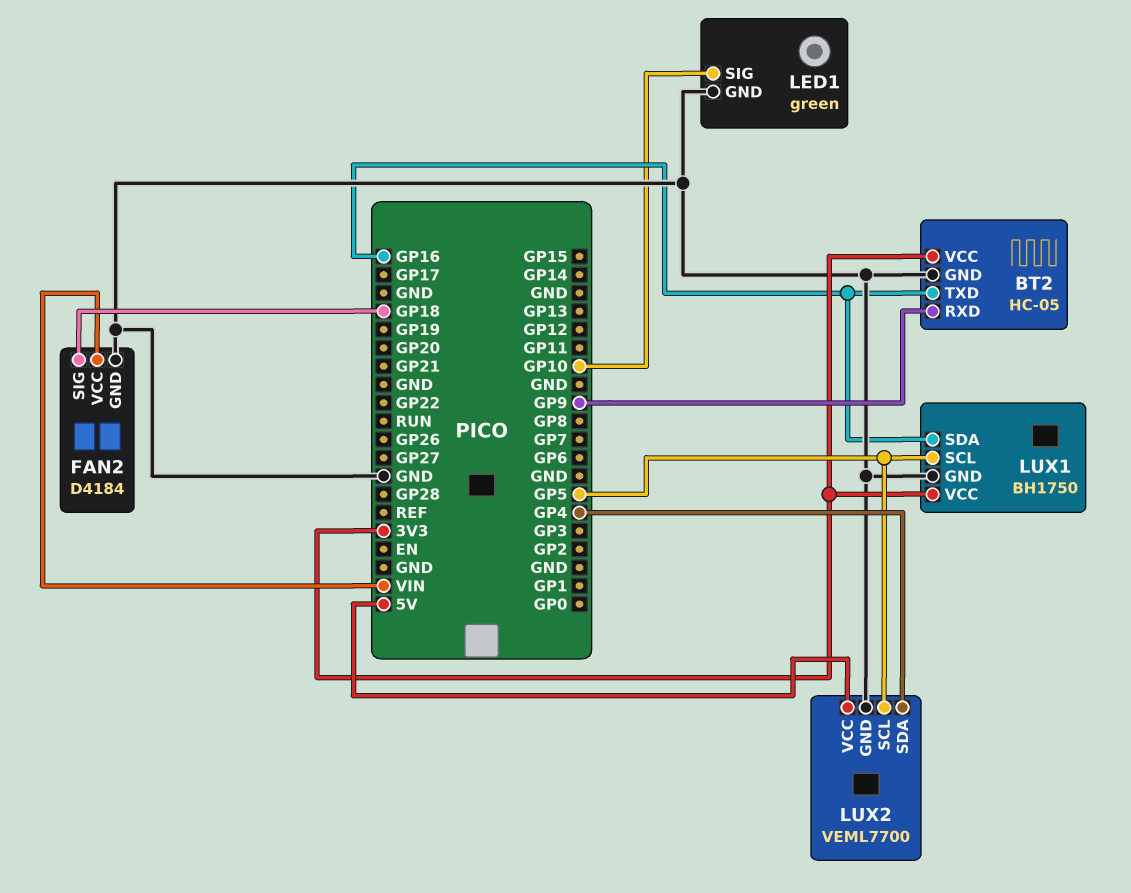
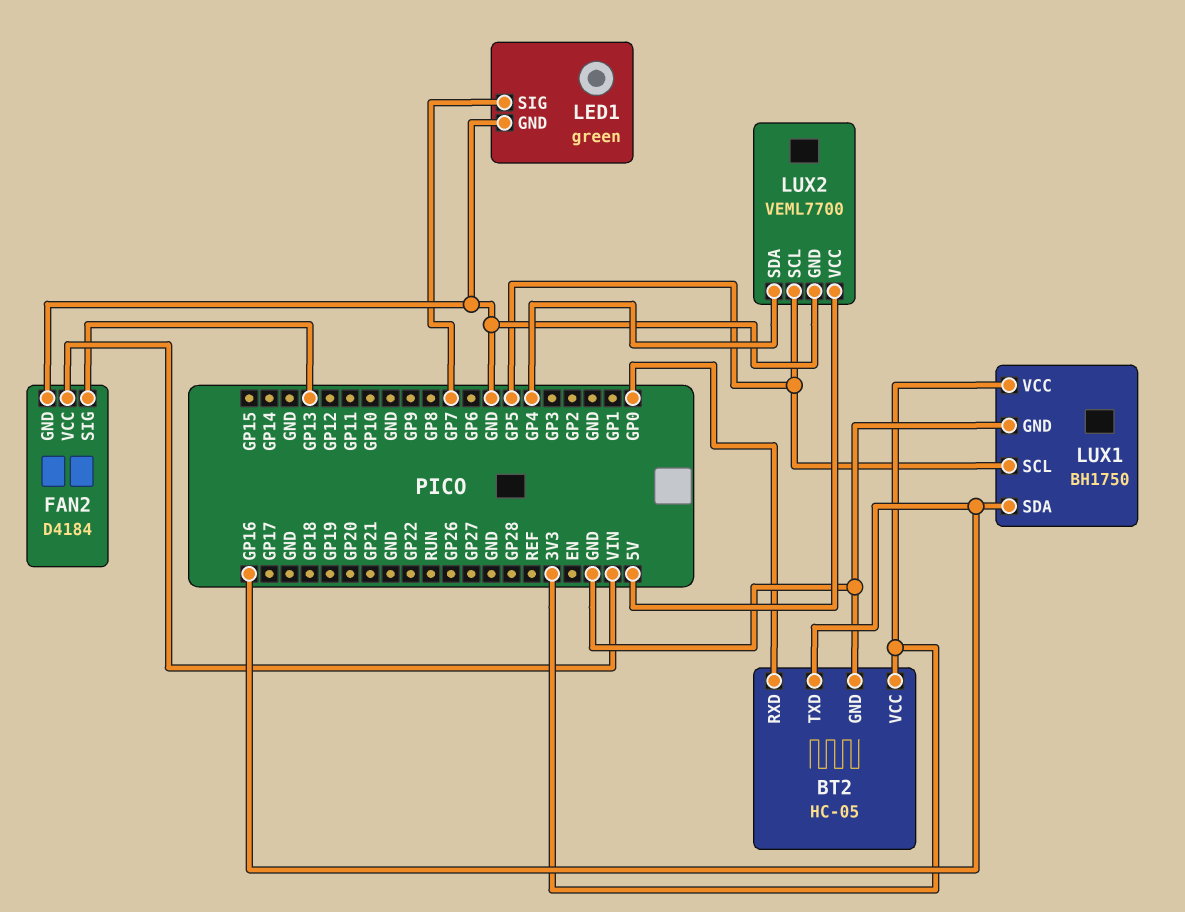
BT2 pin RXD: GP9 -> GP0
FAN2 pin SIG: GP18 -> GP13
LED1 pin SIG: GP10 -> GP7

